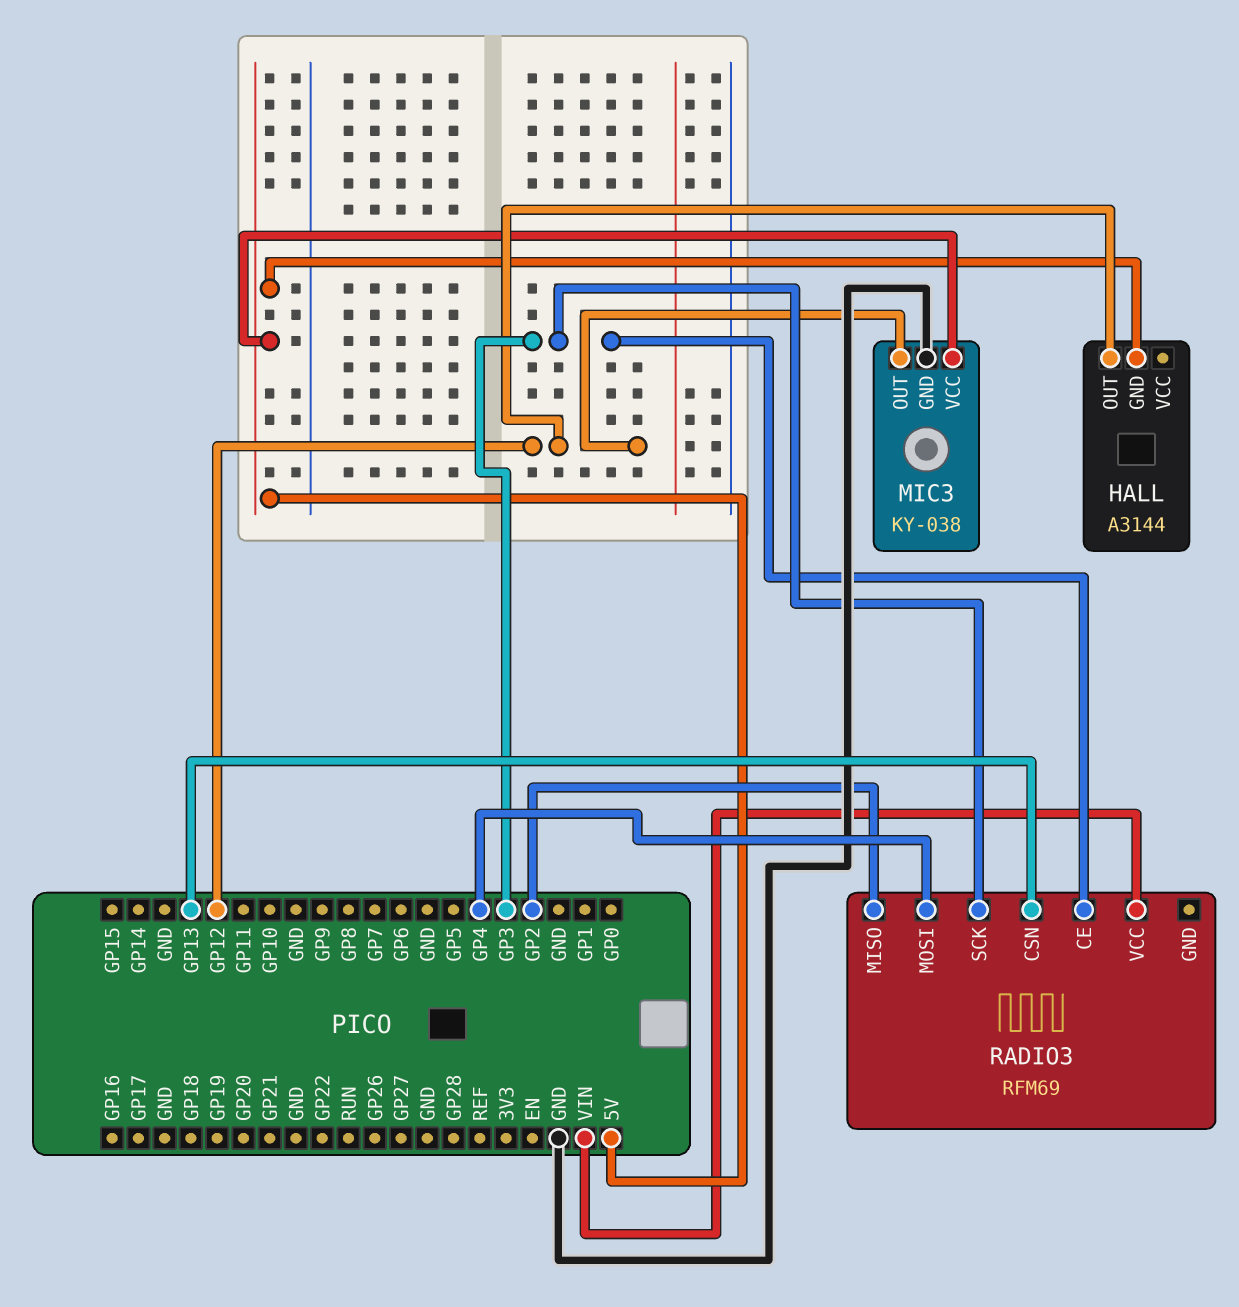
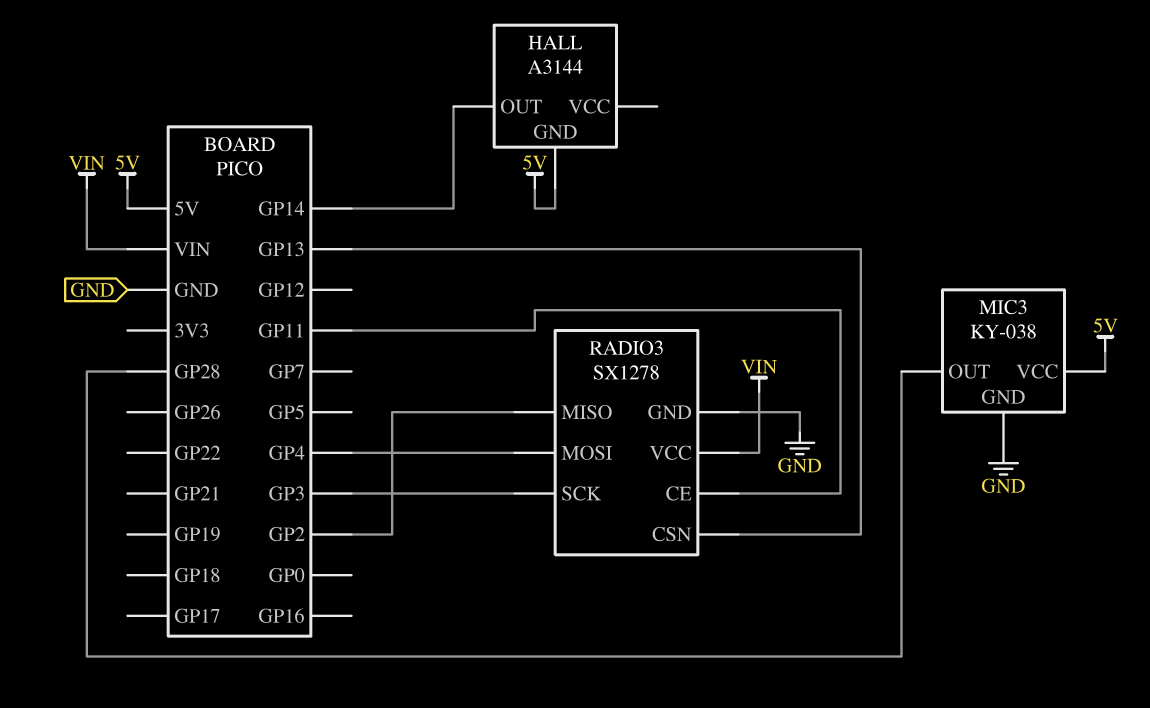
HALL pin OUT: GP12 -> GP14
MIC3 pin OUT: GP12 -> GP28
RADIO3: RFM69 -> SX1278
RADIO3 pin CE: GP3 -> GP11
RADIO3 pin GND: none -> GND

